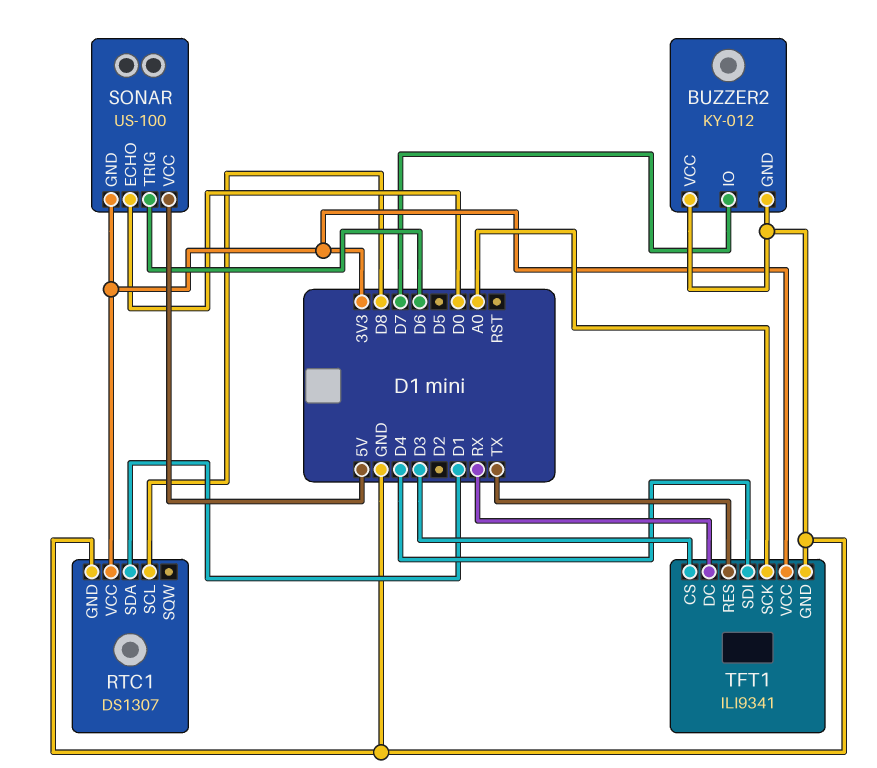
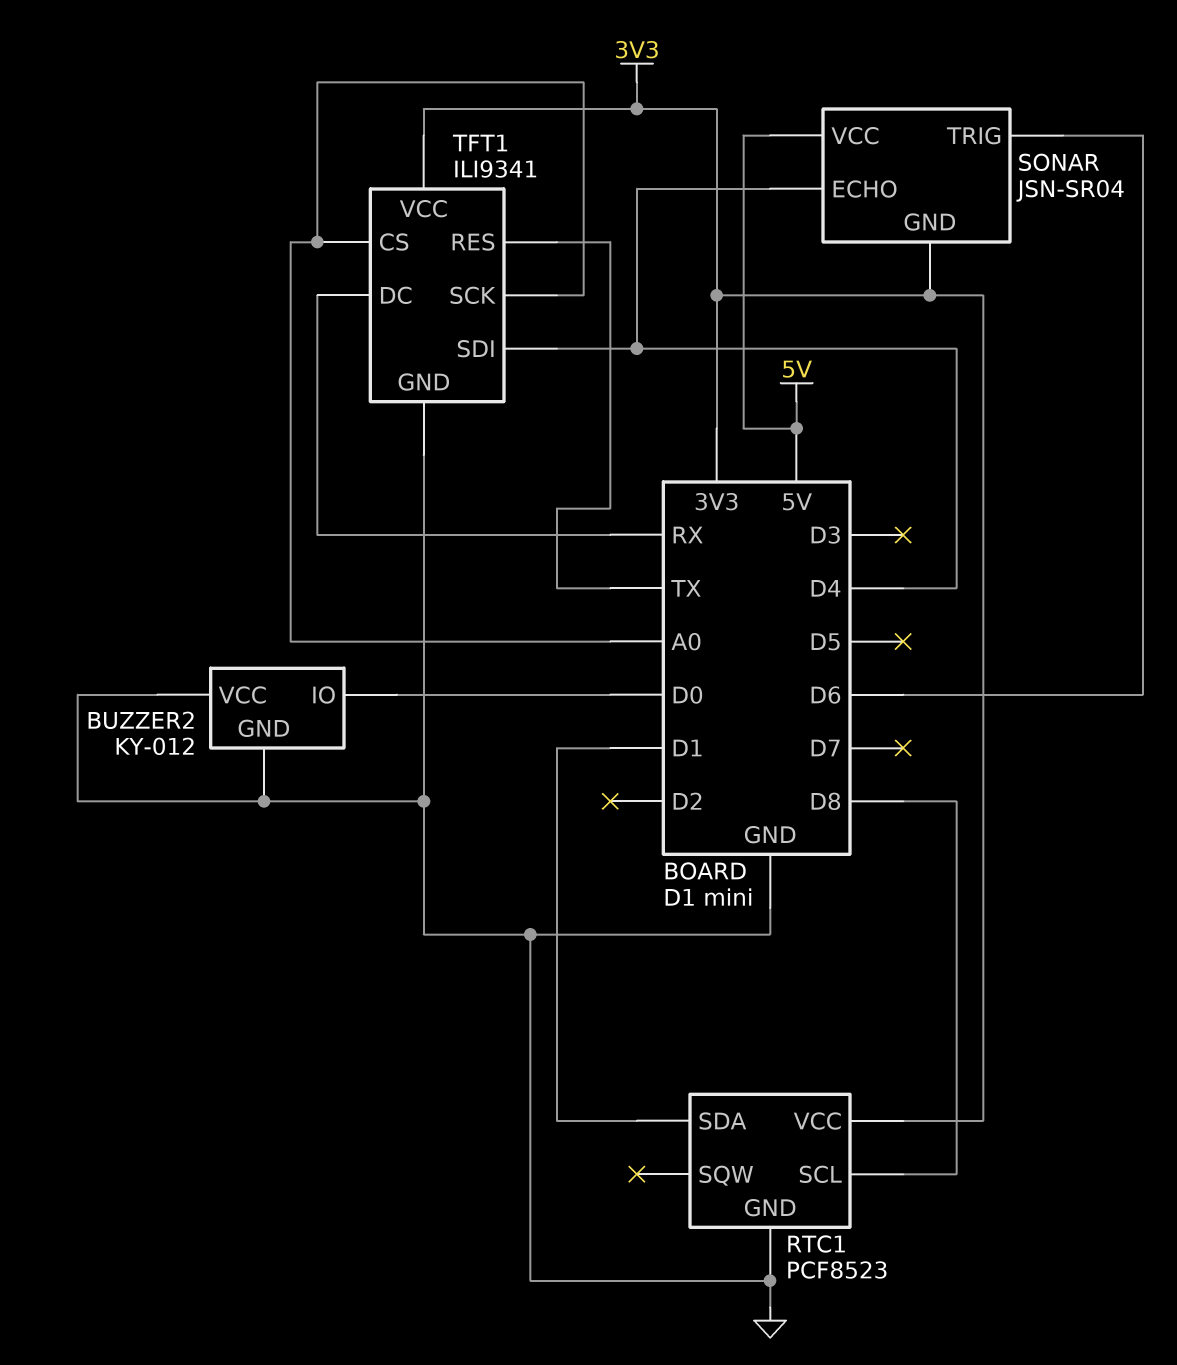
BUZZER2 pin IO: D7 -> D0
RTC1: DS1307 -> PCF8523
SONAR: US-100 -> JSN-SR04
SONAR pin ECHO: D0 -> D4
TFT1 pin CS: D3 -> A0

